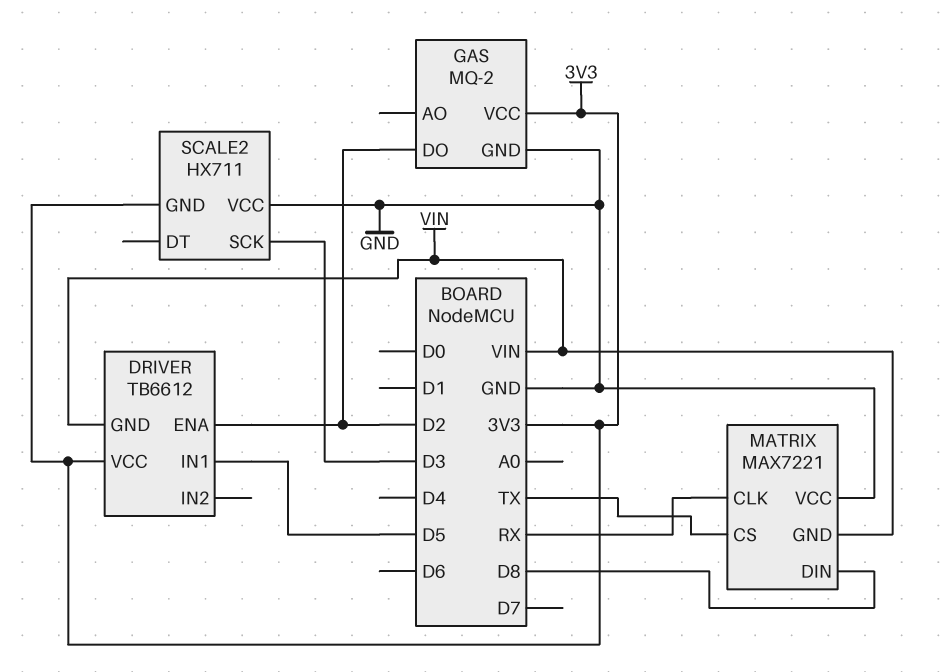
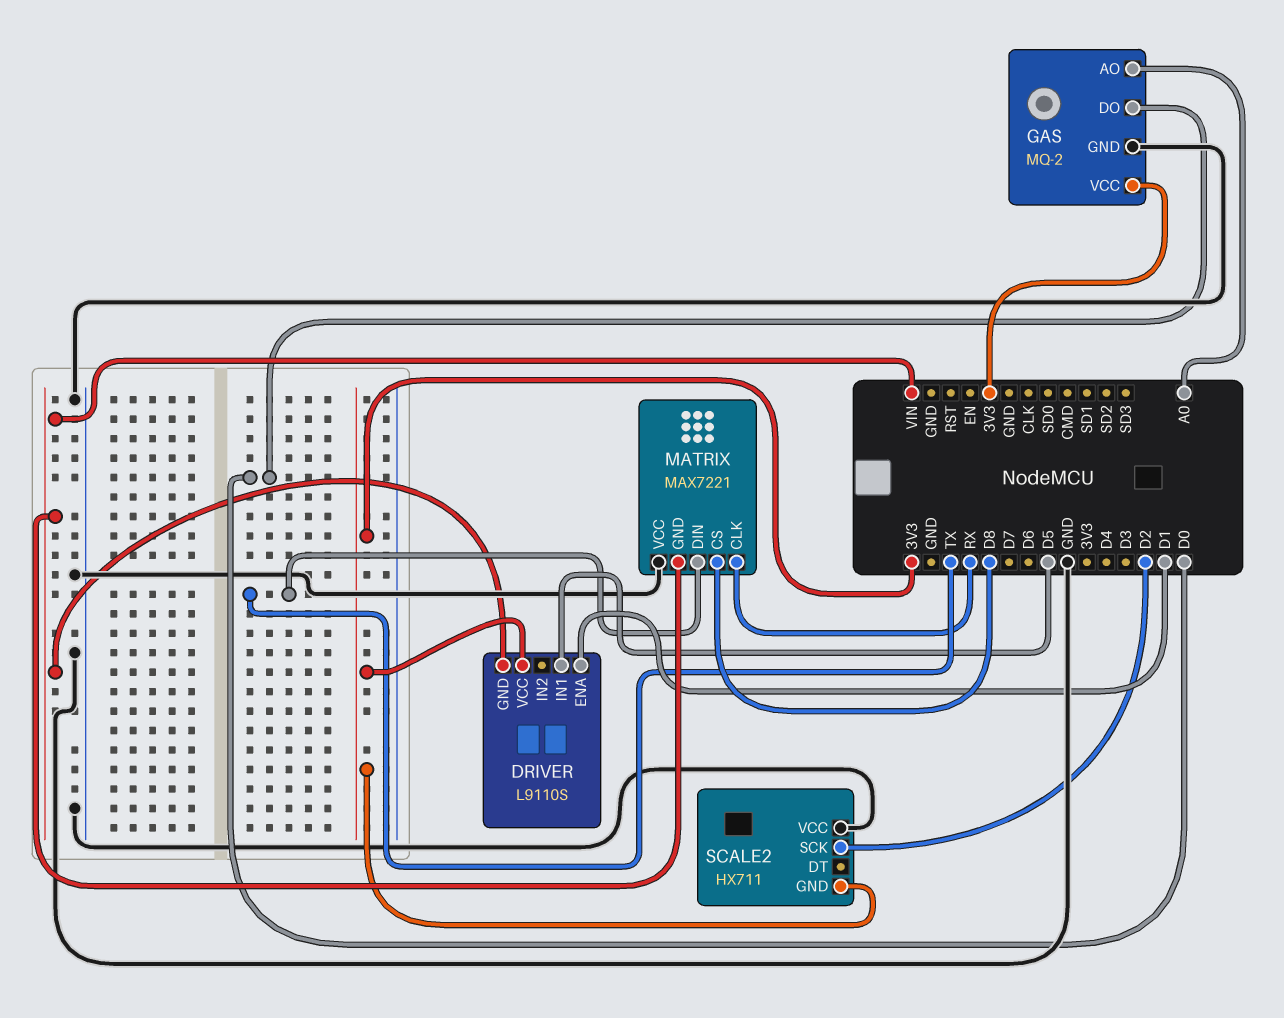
DRIVER: TB6612 -> L9110S
DRIVER pin ENA: D2 -> D1
GAS pin AO: none -> A0
GAS pin DO: D2 -> D0
MATRIX pin CS: TX -> D8
MATRIX pin DIN: D8 -> TX
SCALE2 pin SCK: D3 -> D2

